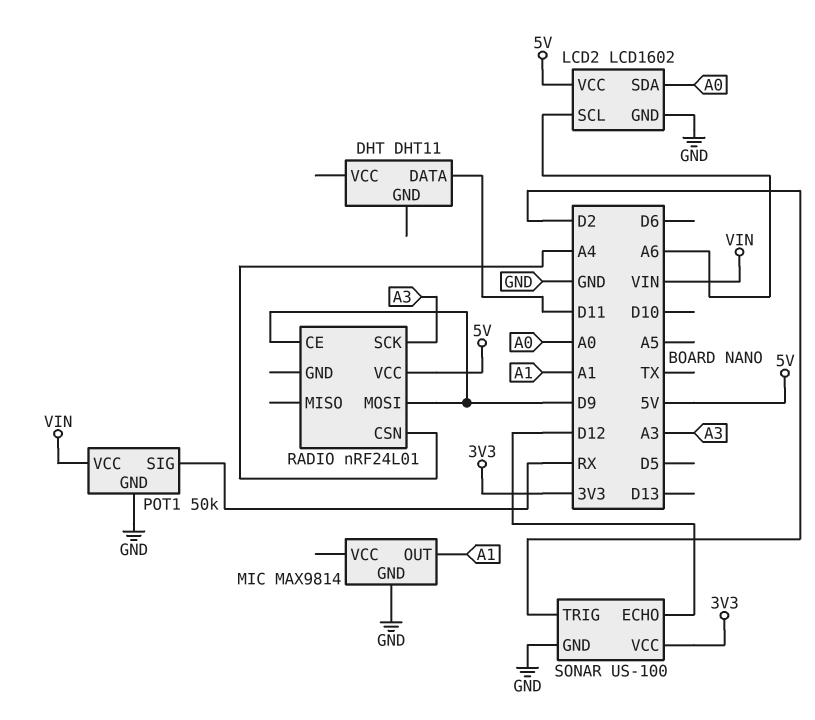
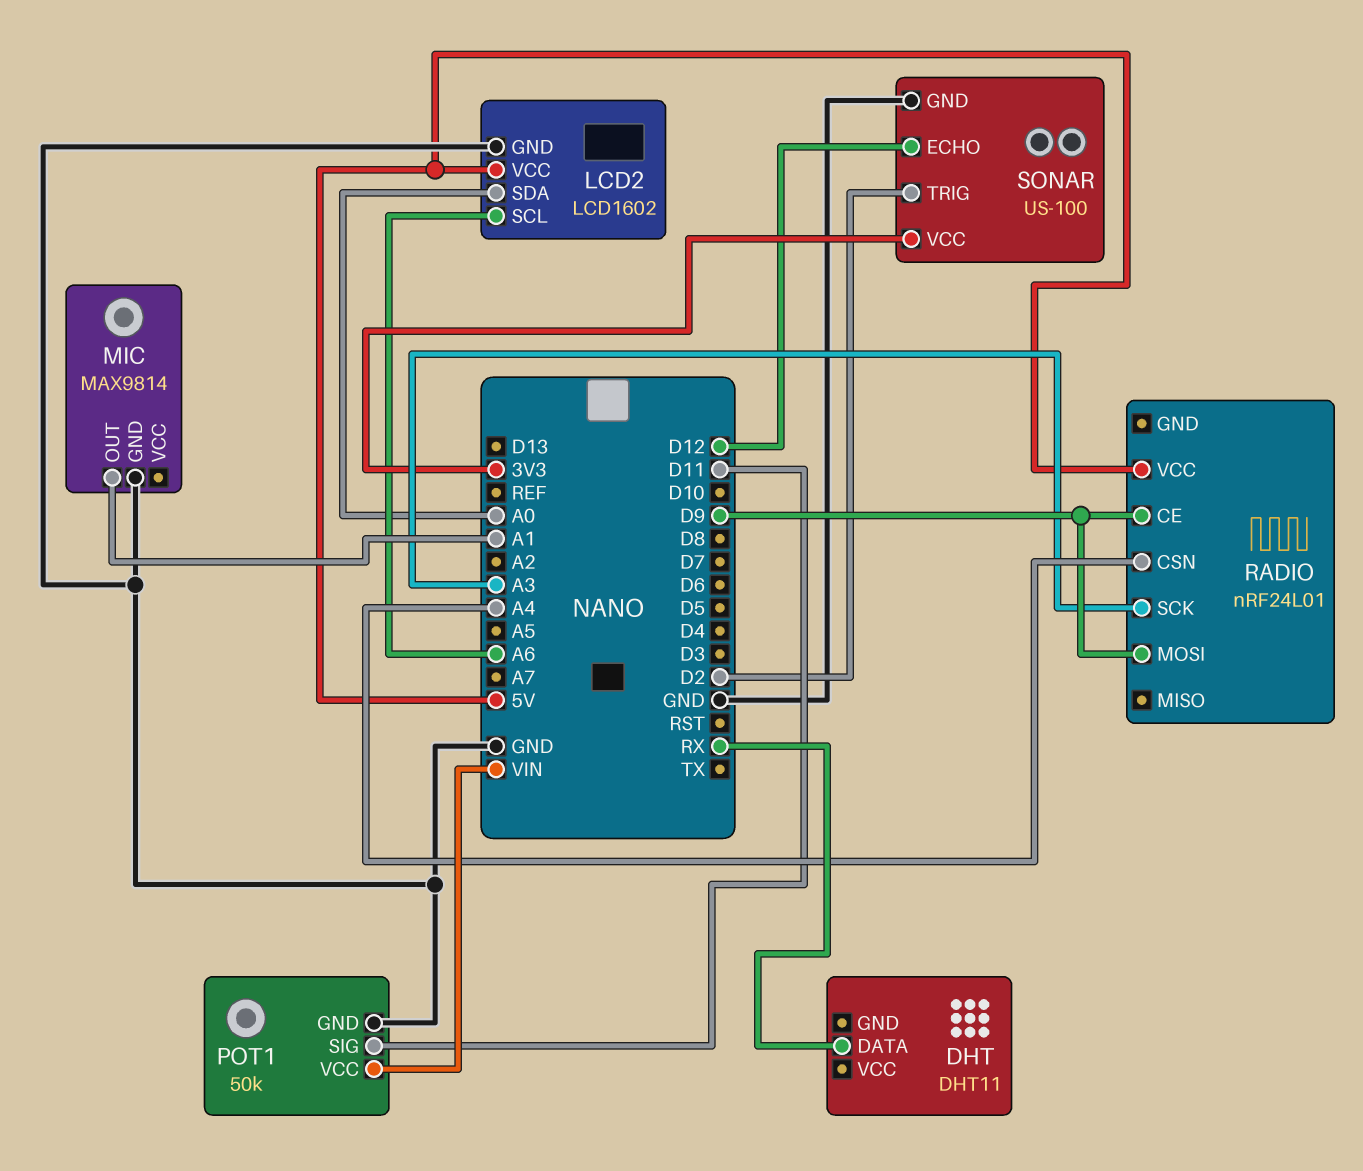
DHT pin DATA: D11 -> RX
POT1 pin SIG: RX -> D11

